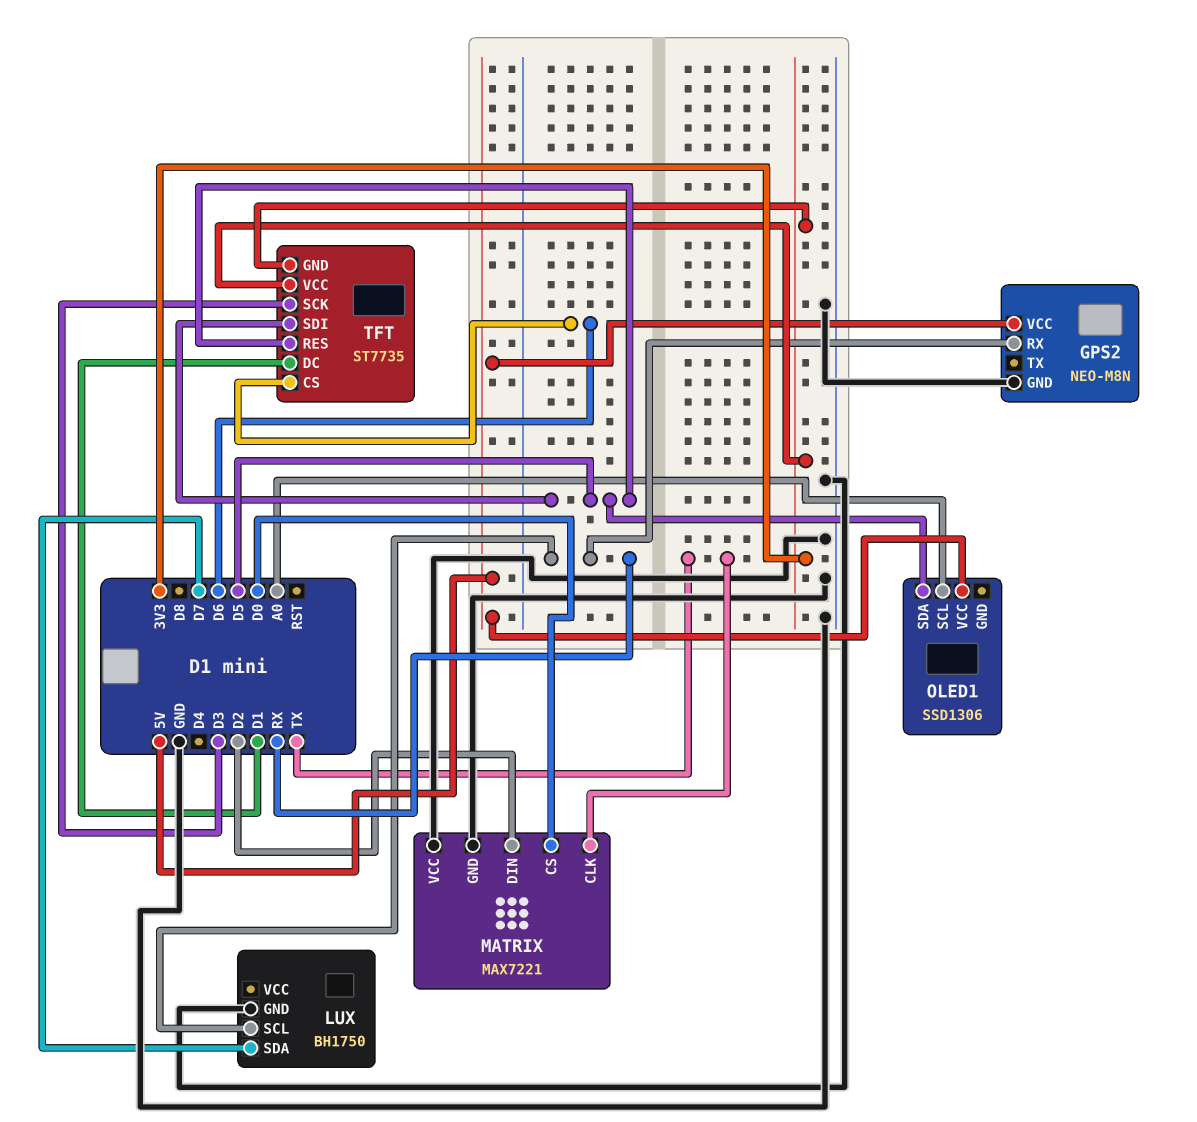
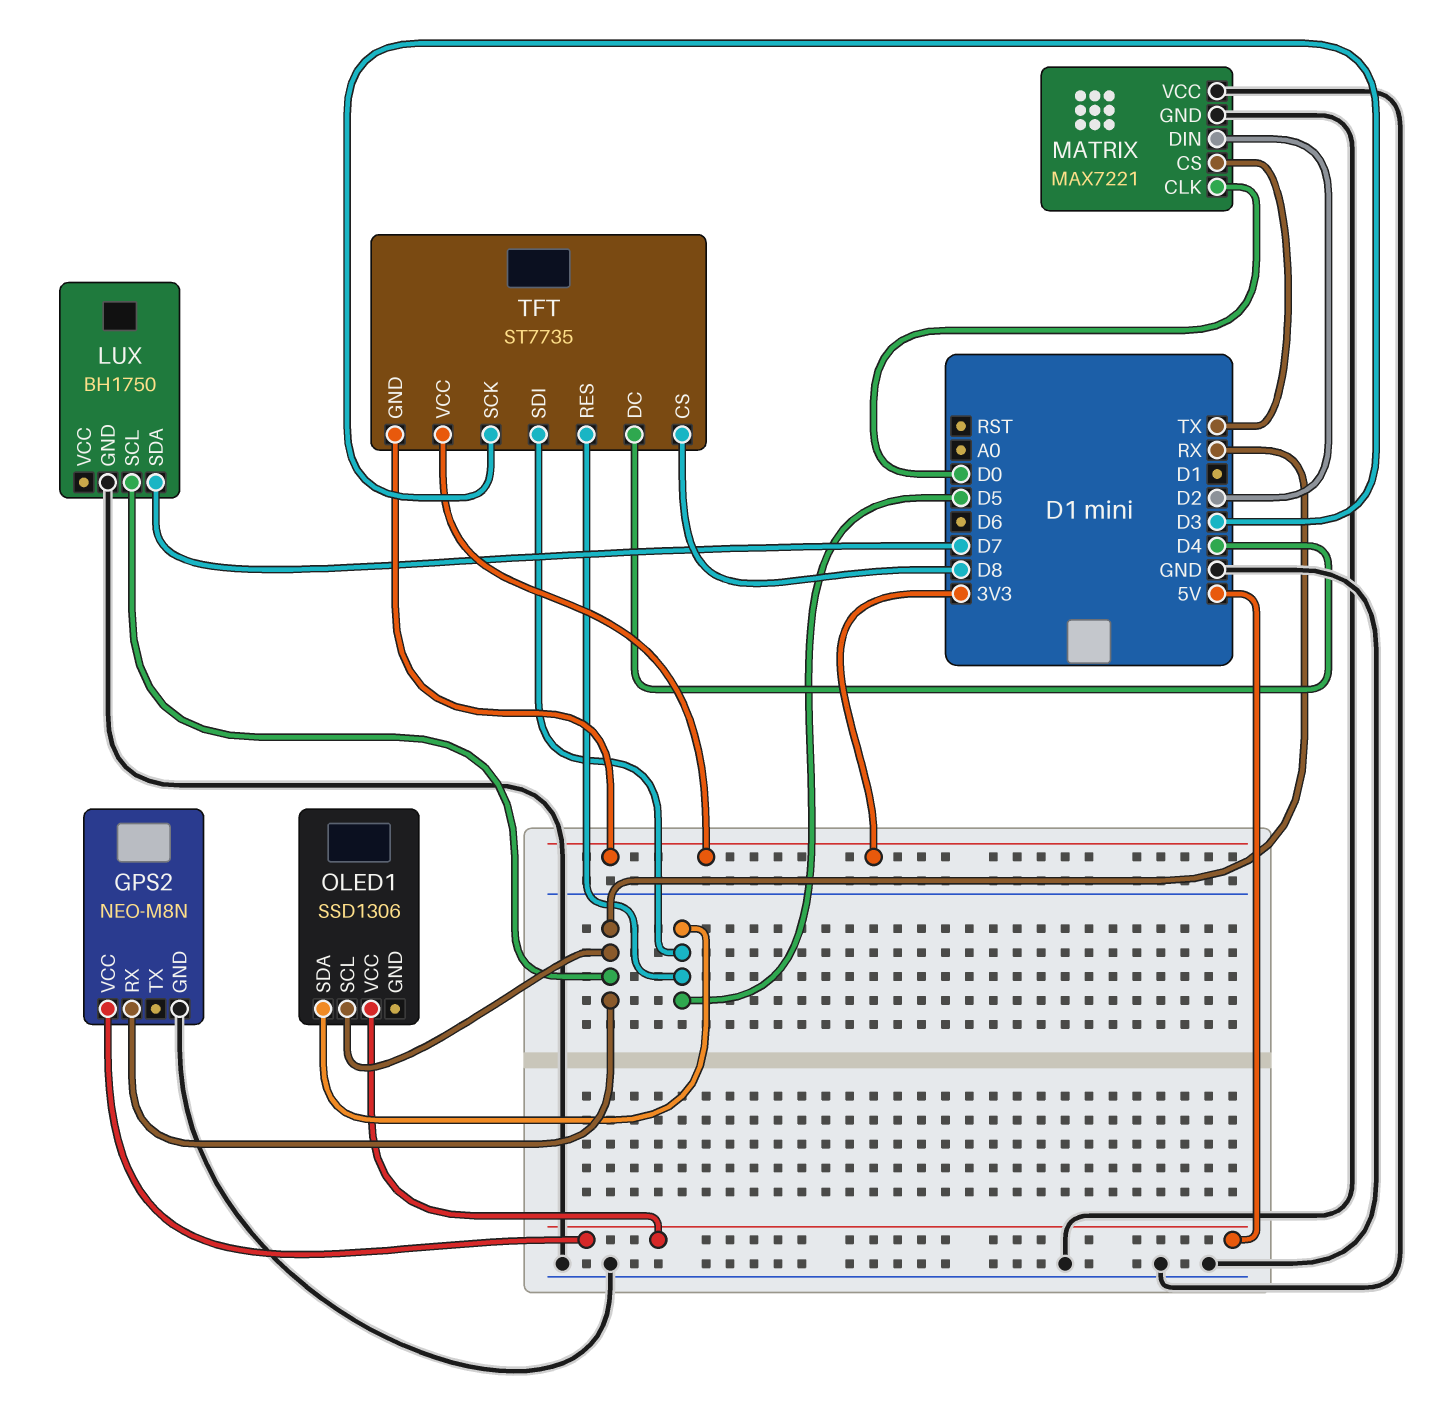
MATRIX pin CLK: TX -> D0
MATRIX pin CS: D0 -> TX
OLED1 pin SCL: A0 -> RX
TFT pin CS: D6 -> D8
TFT pin DC: D1 -> D4

